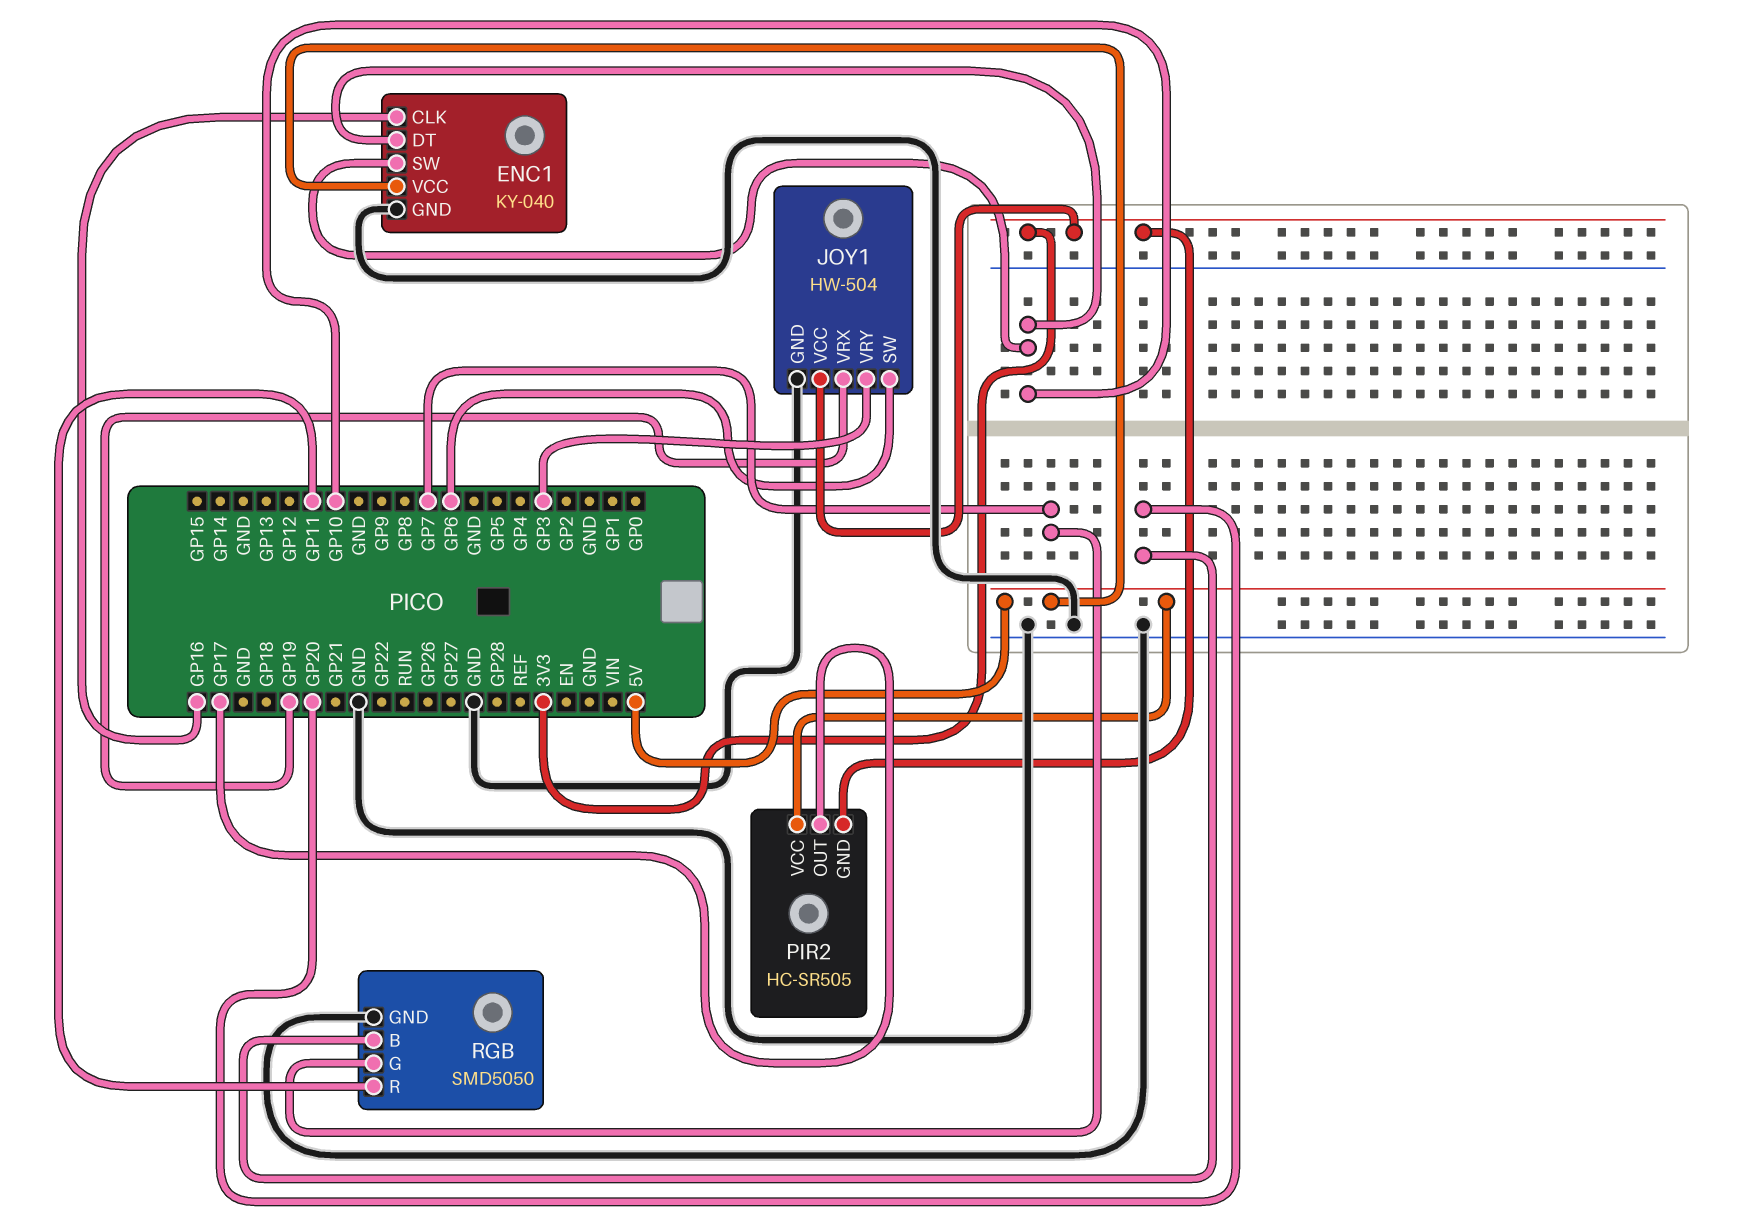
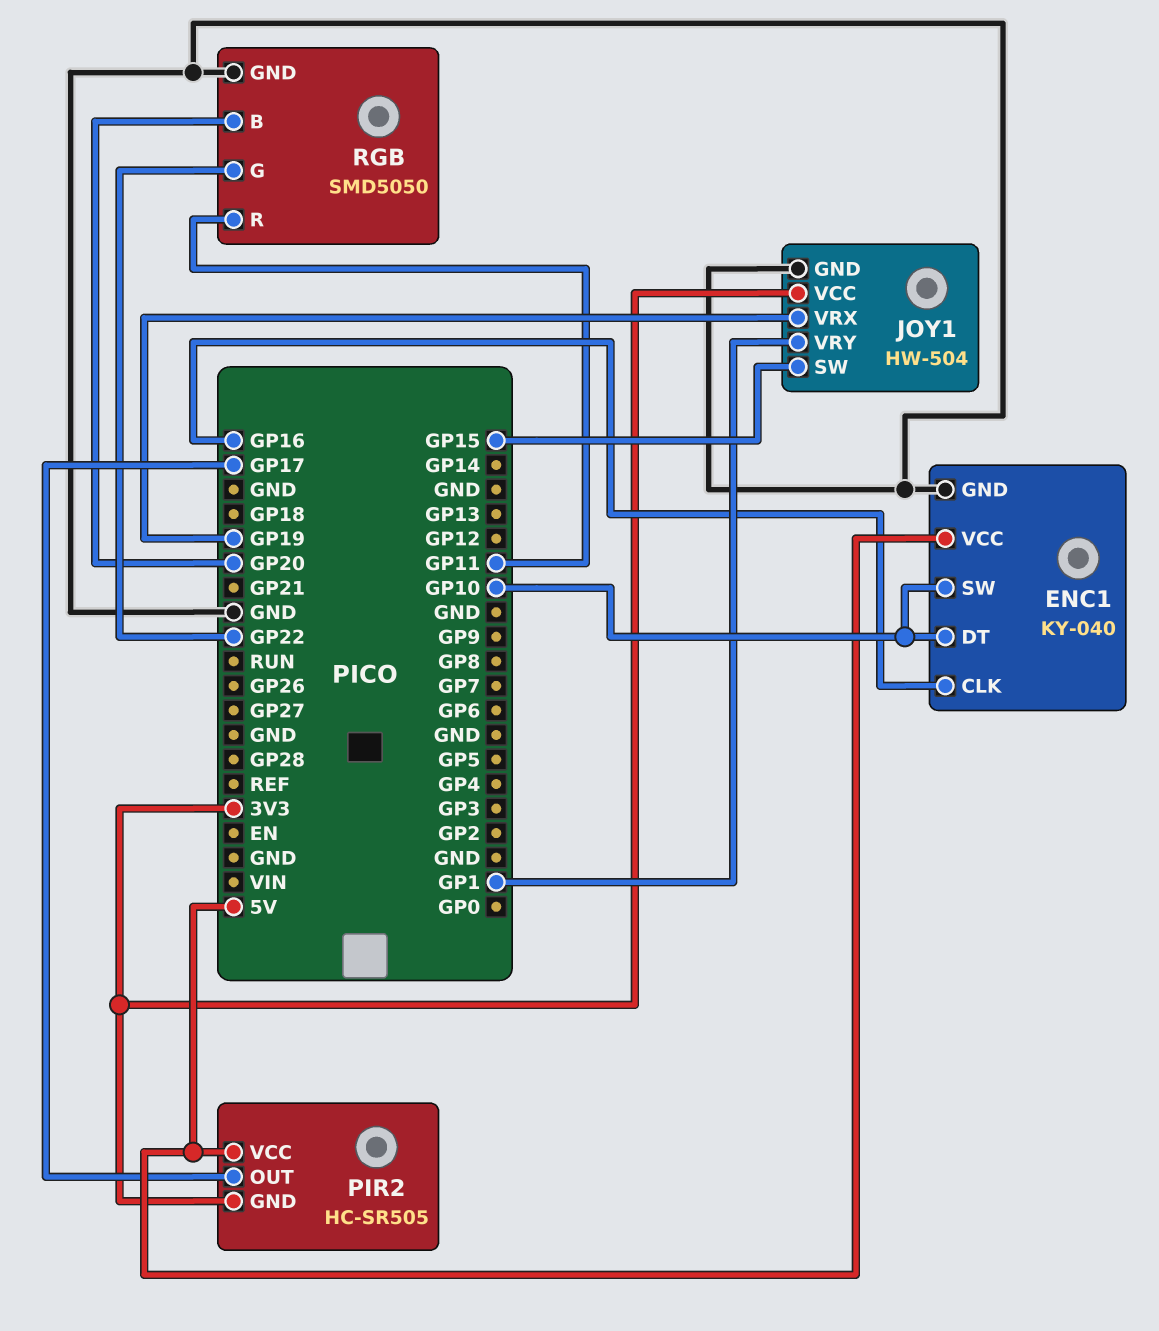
JOY1 pin SW: GP6 -> GP15
JOY1 pin VRY: GP3 -> GP1
RGB pin G: GP7 -> GP22

